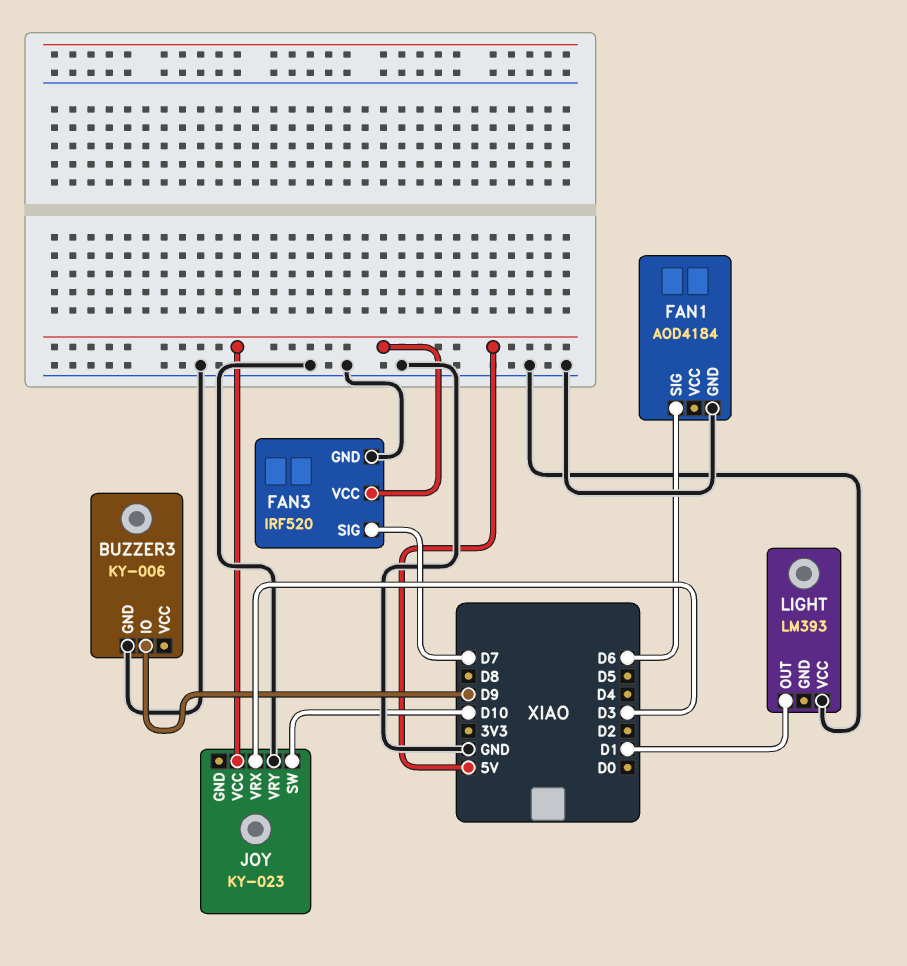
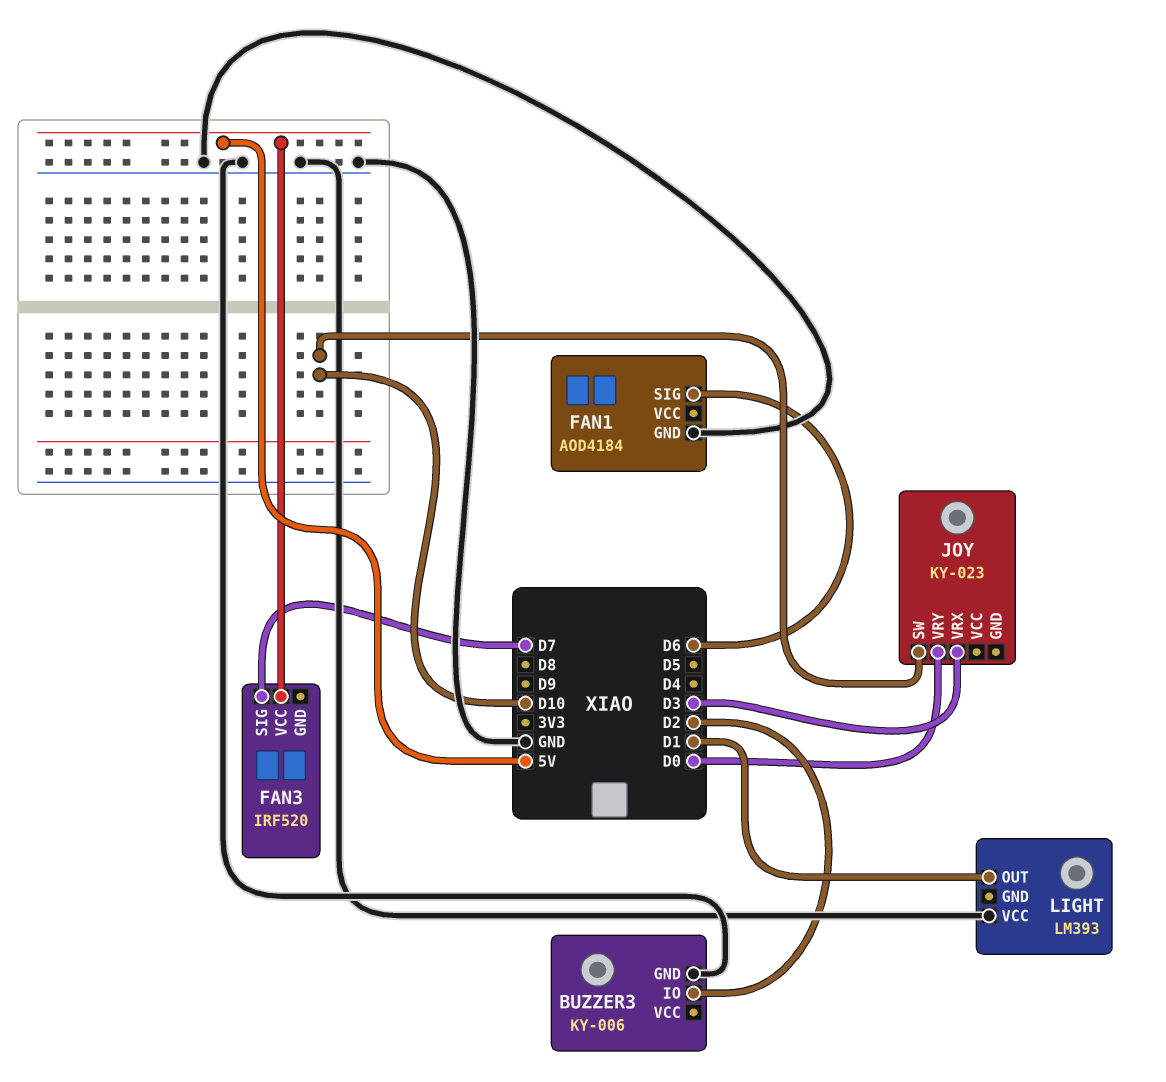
BUZZER3 pin IO: D9 -> D2
FAN3 pin GND: GND -> none
JOY pin VCC: 5V -> none
JOY pin VRY: GND -> D0

